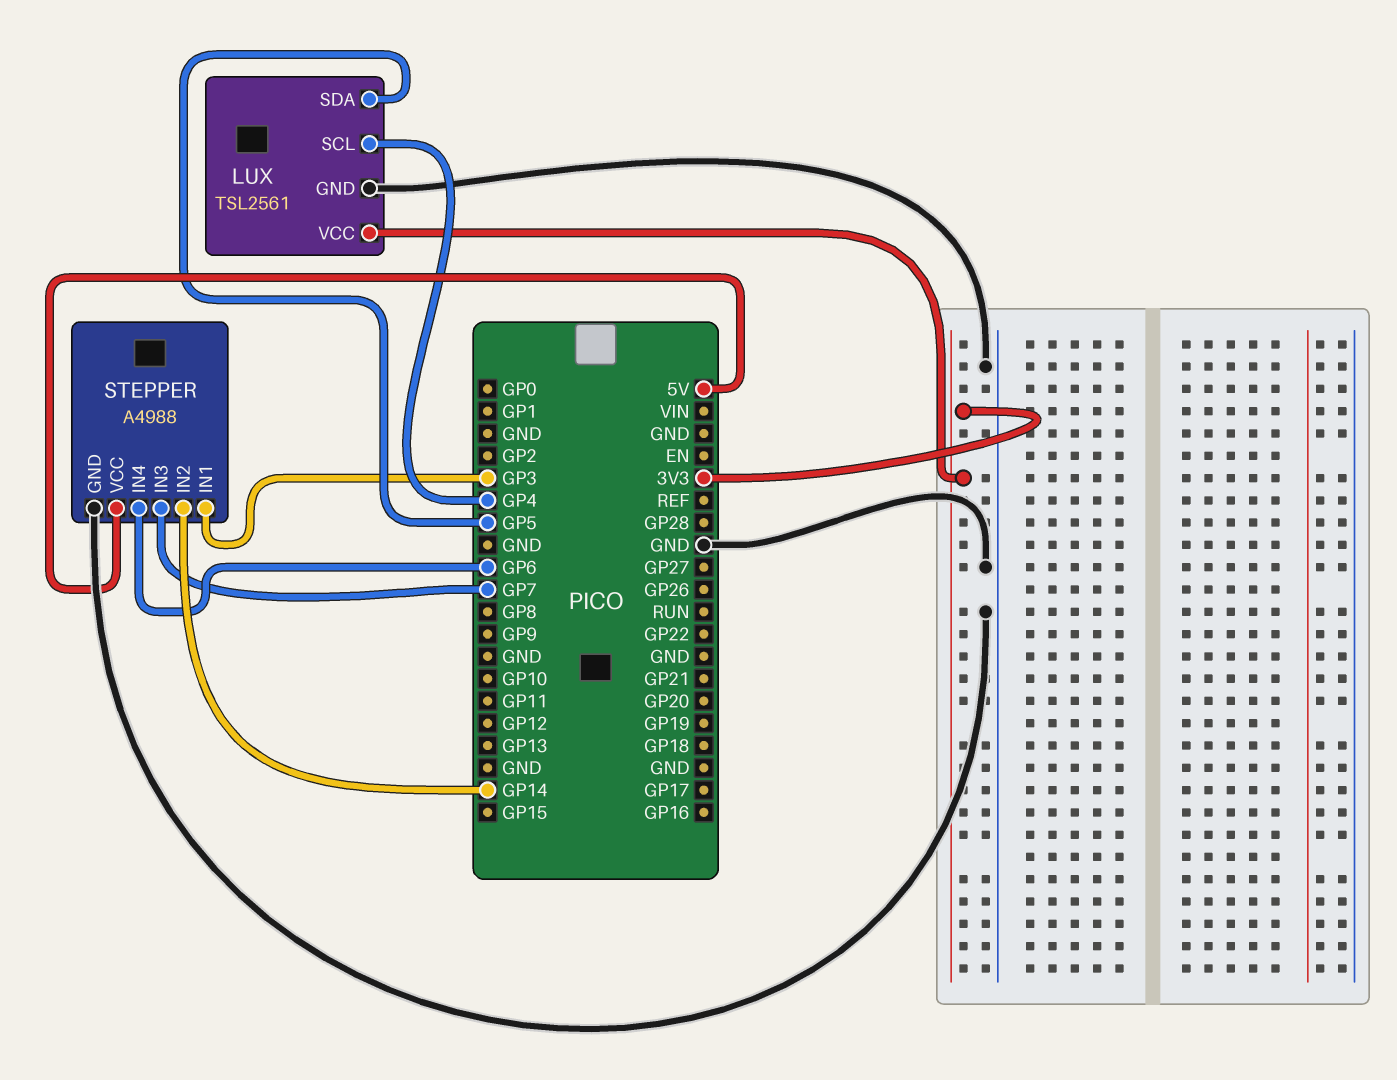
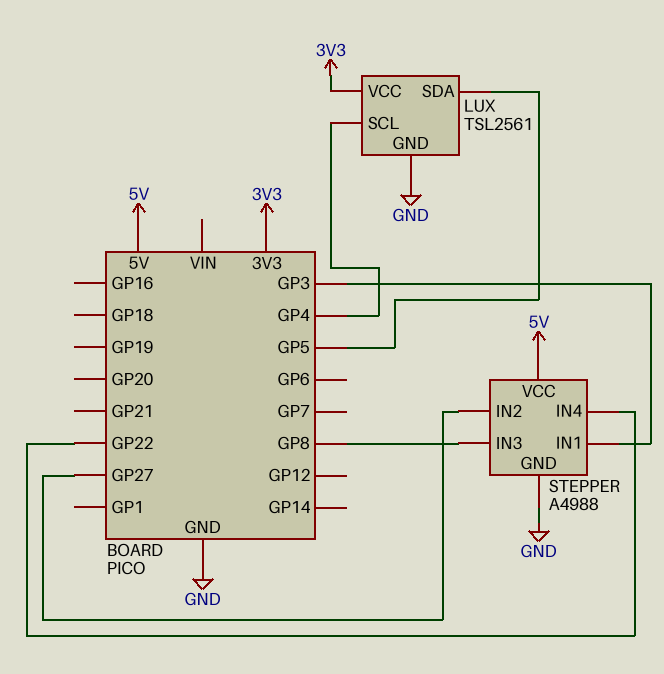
STEPPER pin IN2: GP14 -> GP27
STEPPER pin IN3: GP7 -> GP8
STEPPER pin IN4: GP6 -> GP22

